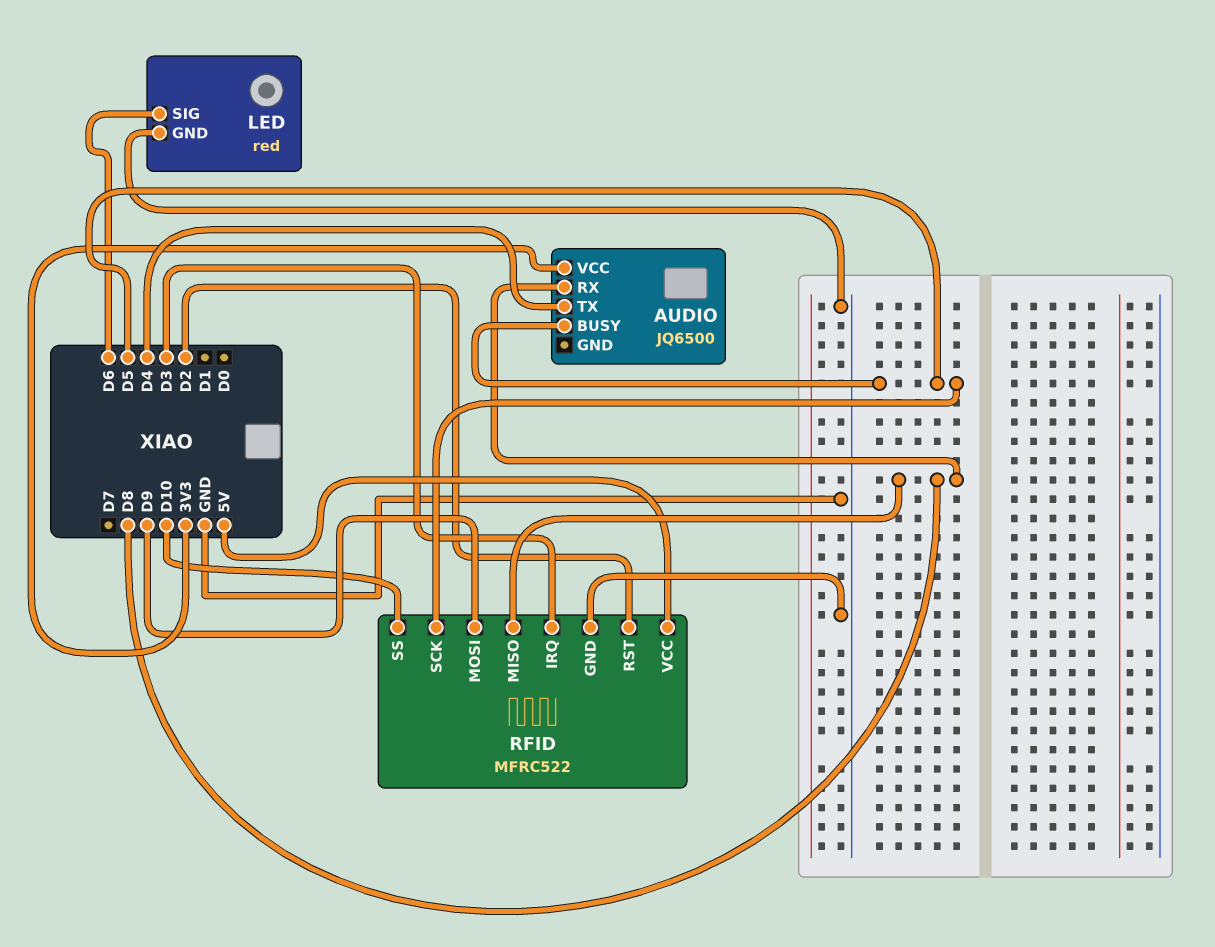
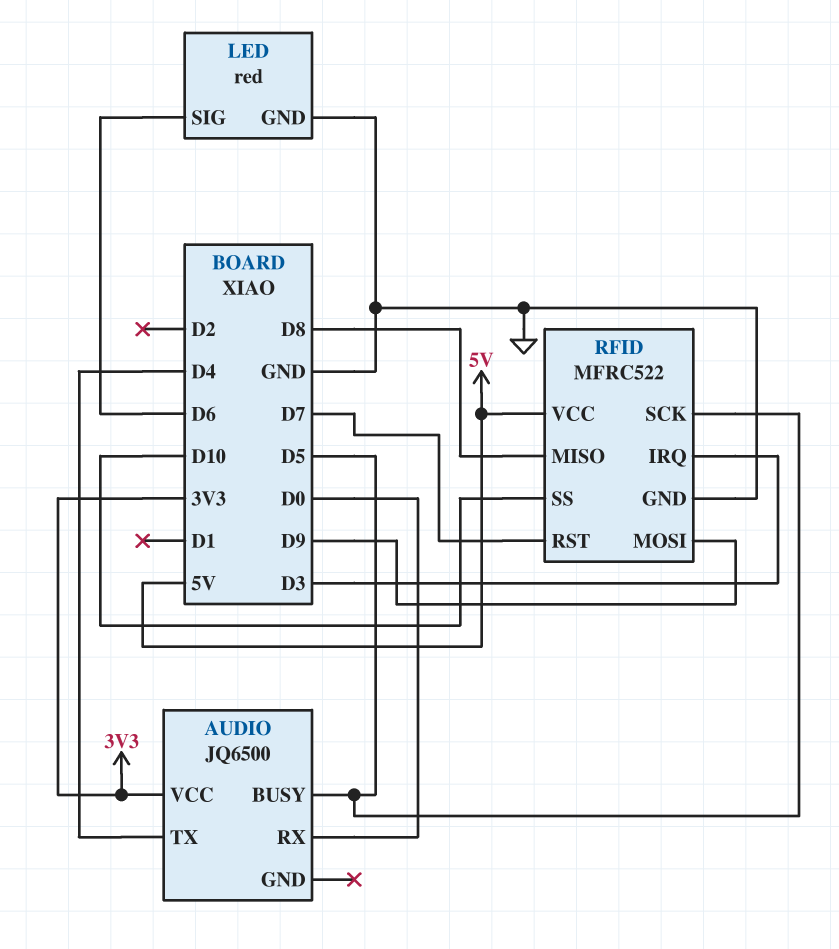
AUDIO pin RX: D8 -> D0
RFID pin RST: D2 -> D7

